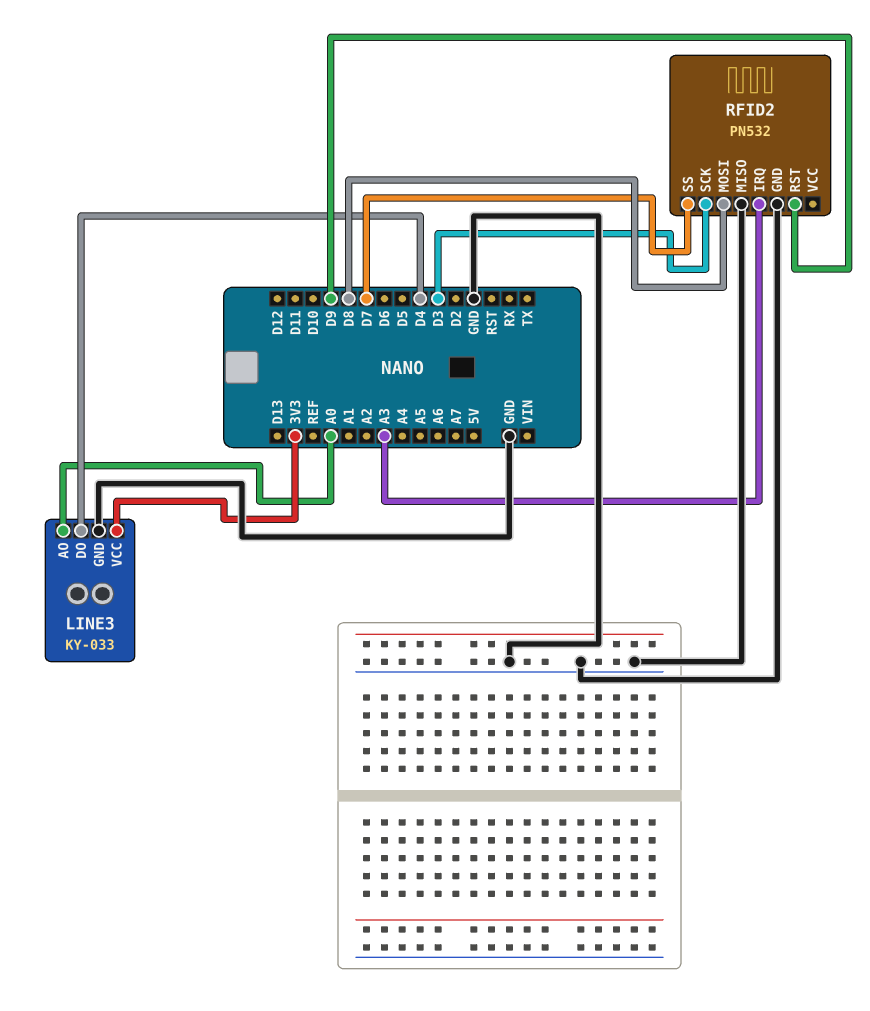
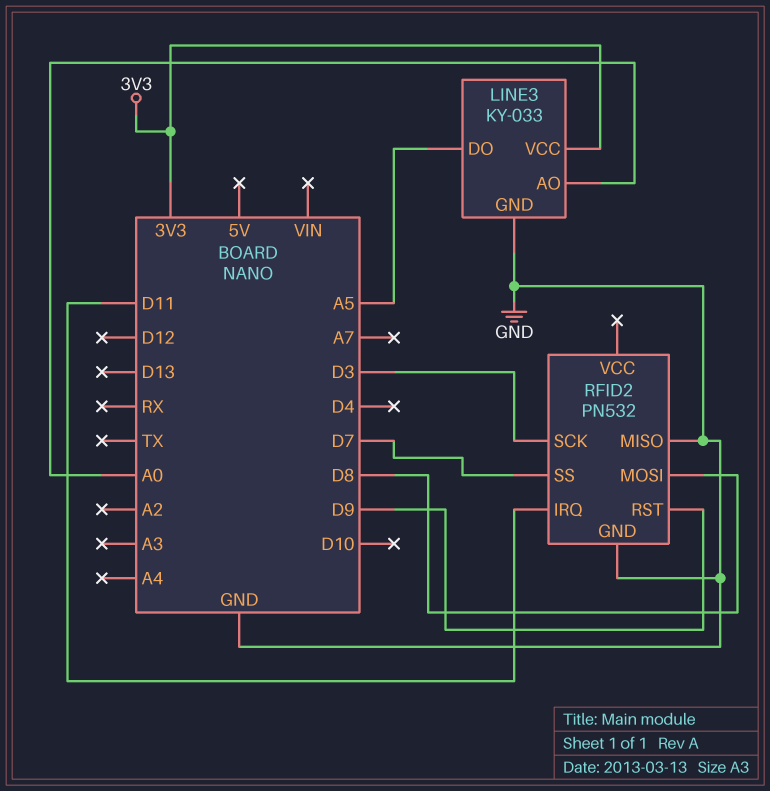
LINE3 pin DO: D4 -> A5
RFID2 pin IRQ: A3 -> D11

